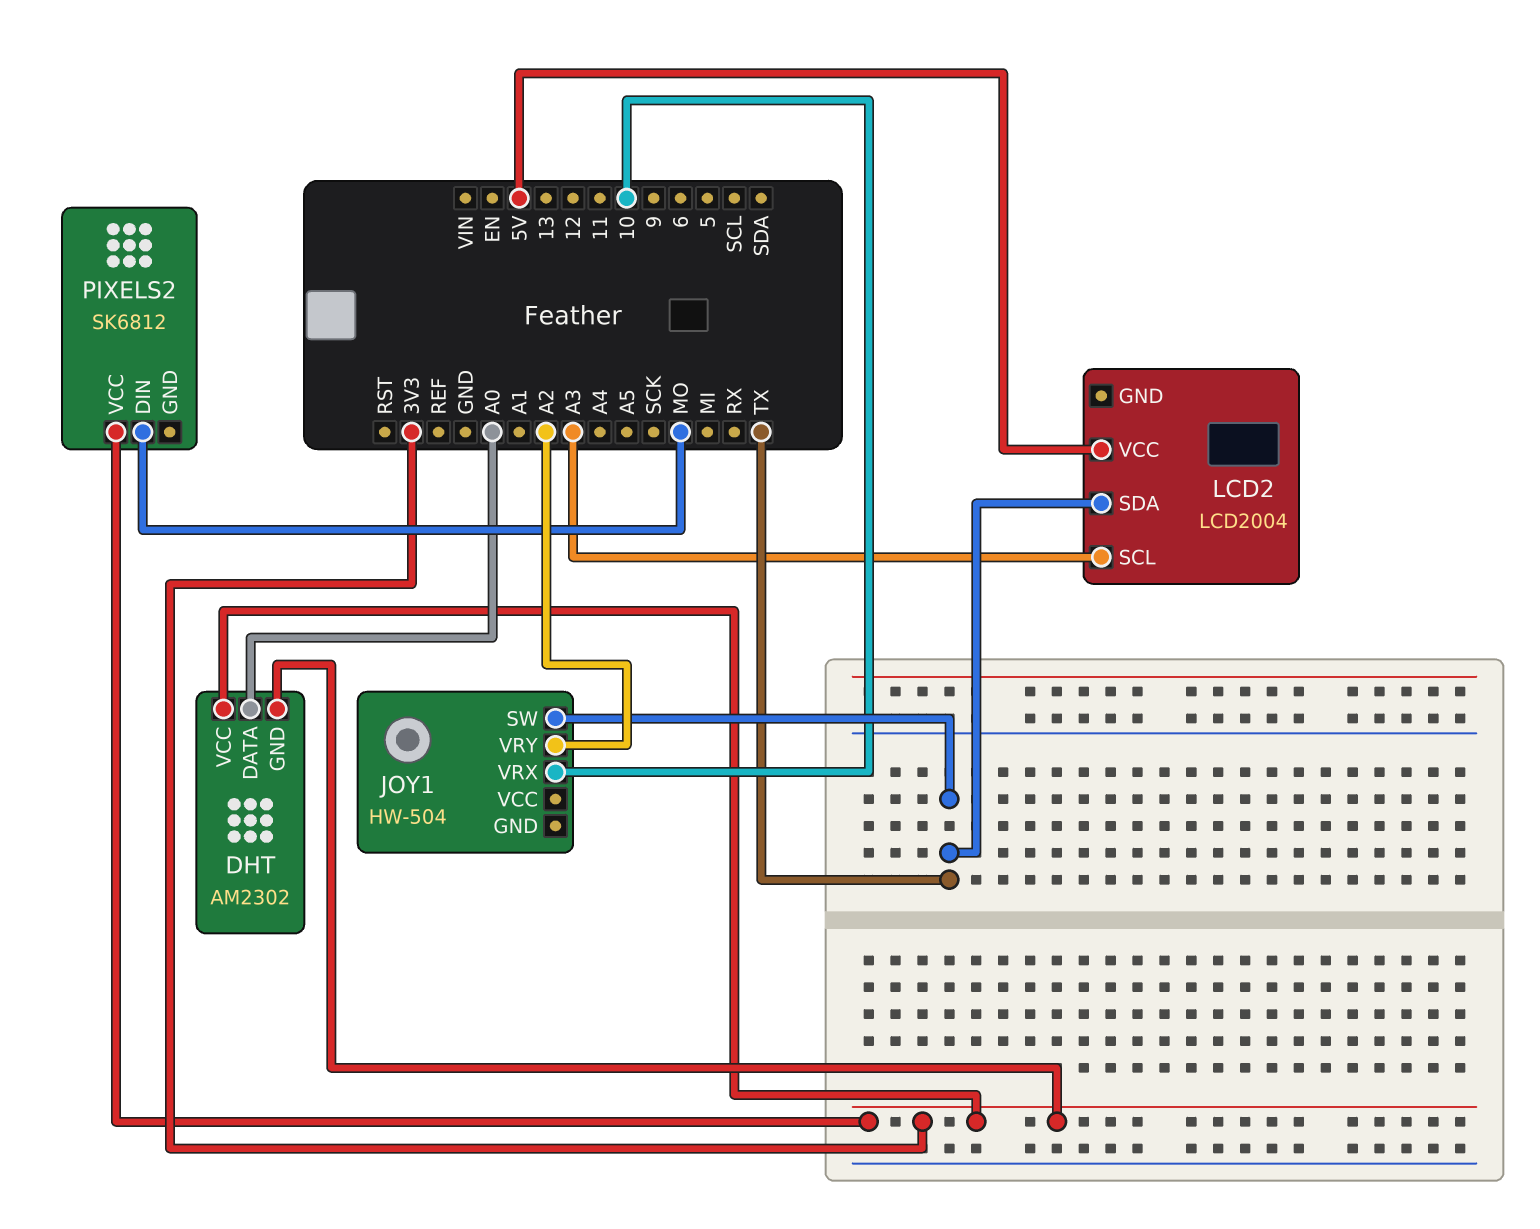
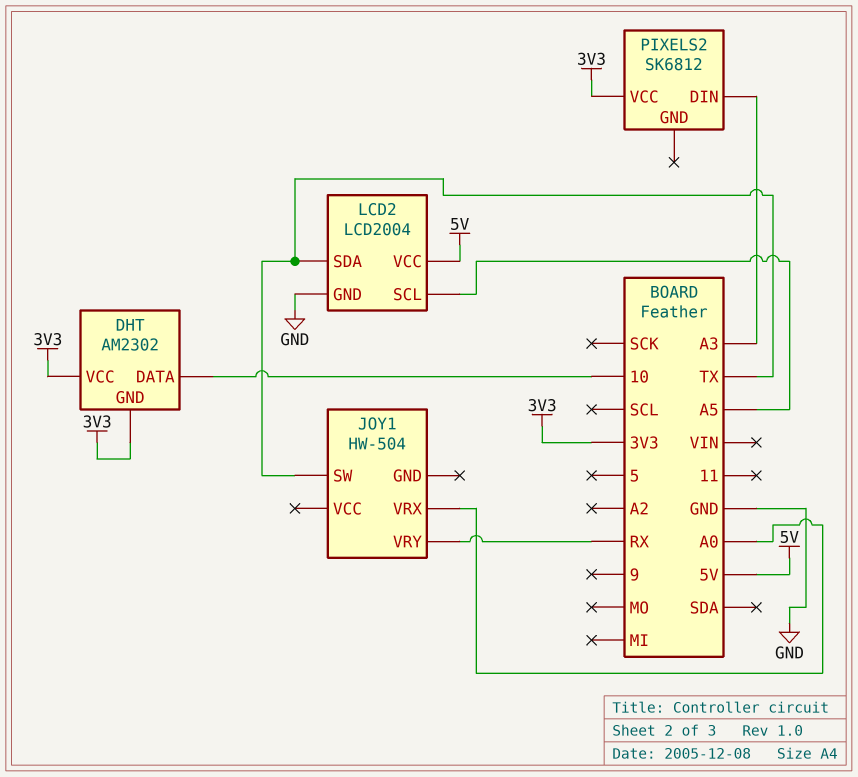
DHT pin DATA: A0 -> 10
JOY1 pin VRX: 10 -> A0
JOY1 pin VRY: A2 -> RX
LCD2 pin GND: none -> GND
LCD2 pin SCL: A3 -> A5
PIXELS2 pin DIN: MO -> A3

